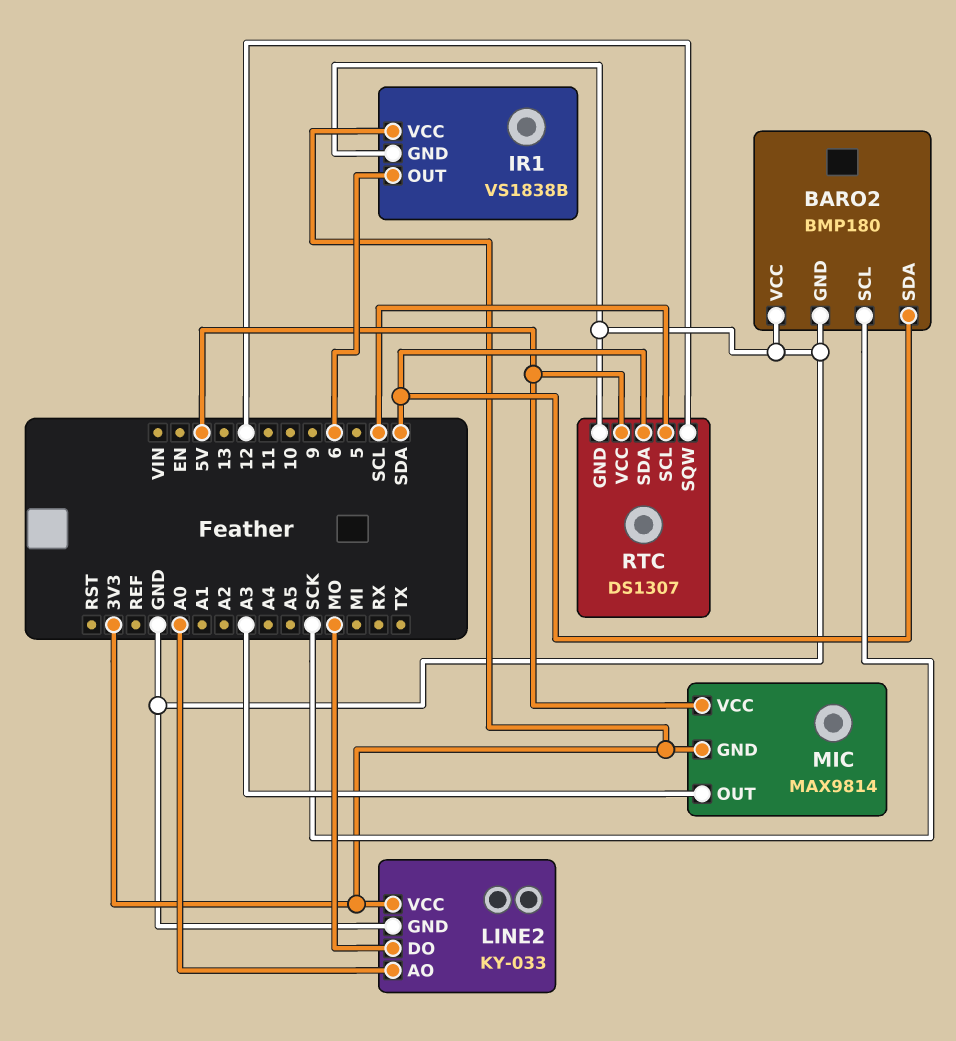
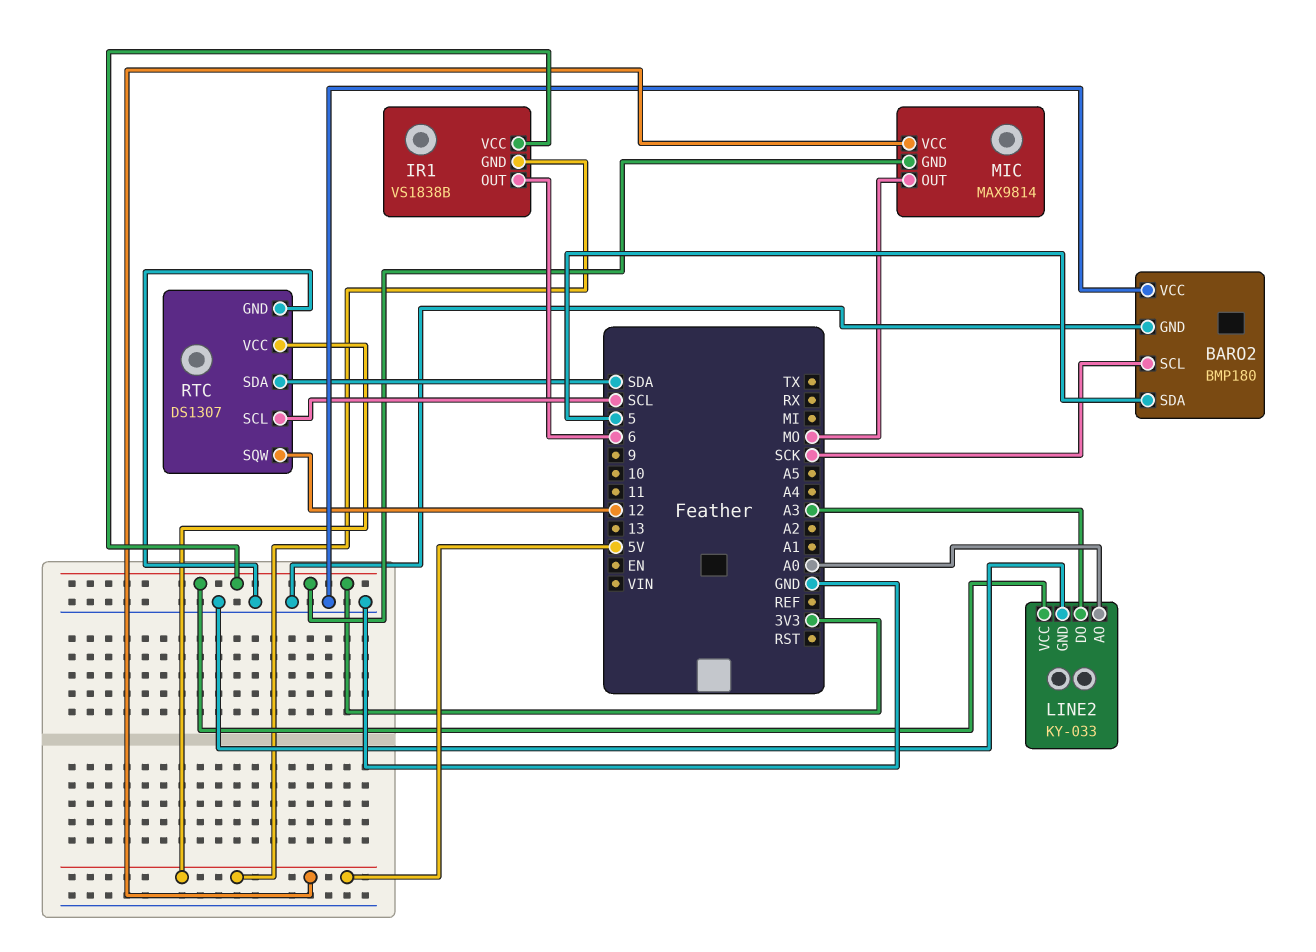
BARO2 pin SDA: SDA -> 5
IR1 pin GND: GND -> 5V
LINE2 pin DO: MO -> A3
MIC pin OUT: A3 -> MO

